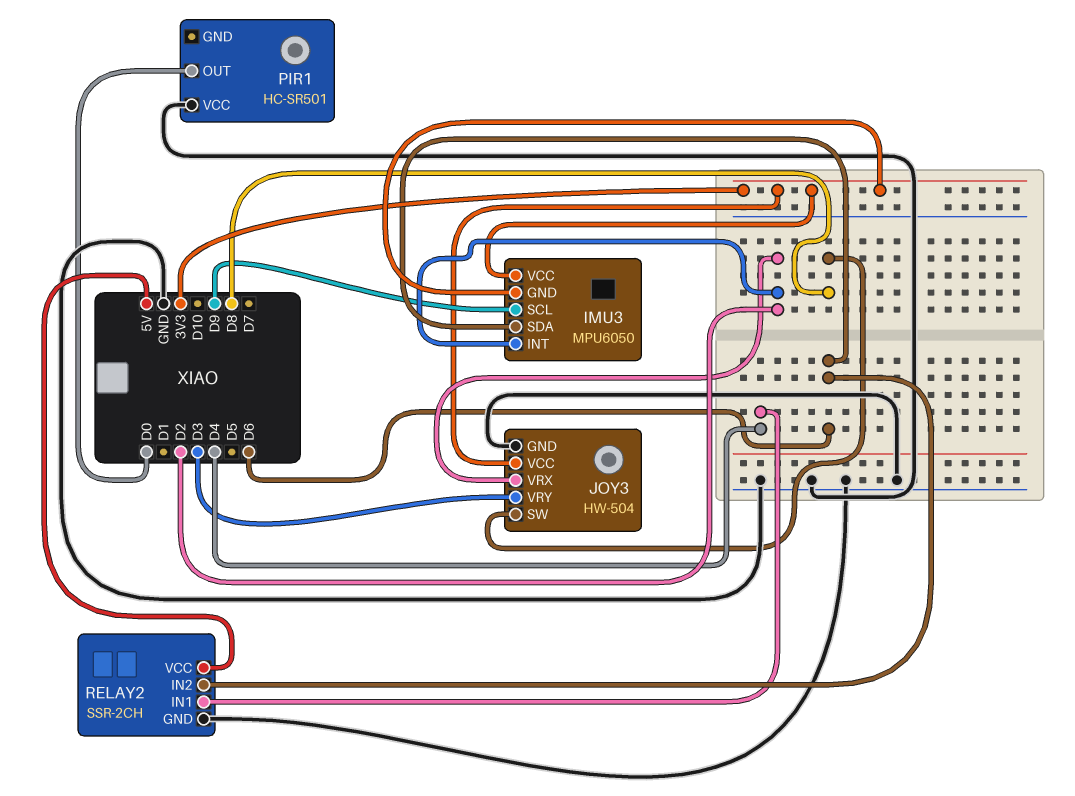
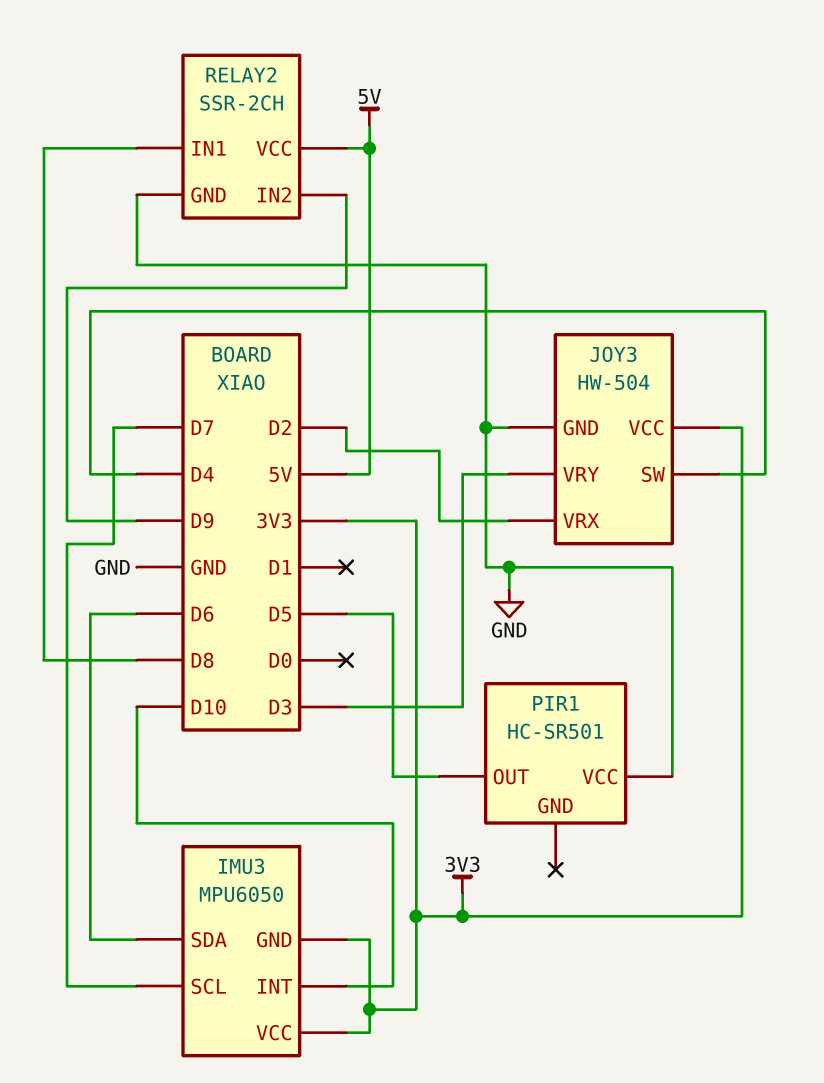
IMU3 pin INT: D2 -> D10
IMU3 pin SCL: D9 -> D7
JOY3 pin SW: D8 -> D4
PIR1 pin OUT: D0 -> D5
RELAY2 pin IN1: D4 -> D8
RELAY2 pin IN2: D6 -> D9

